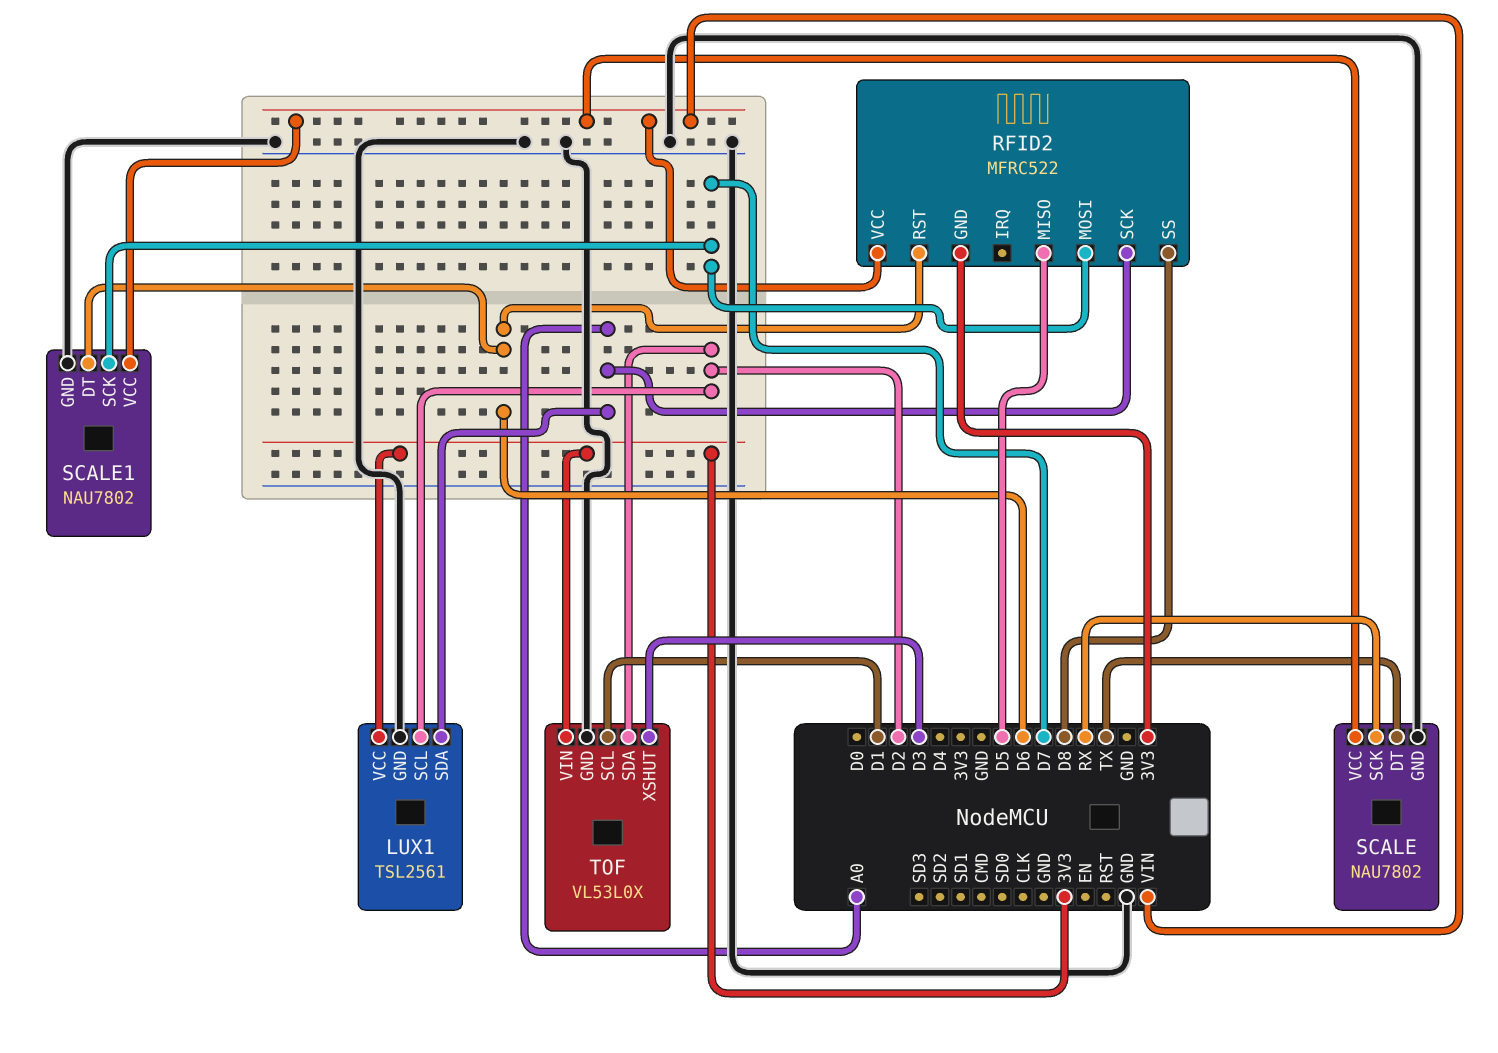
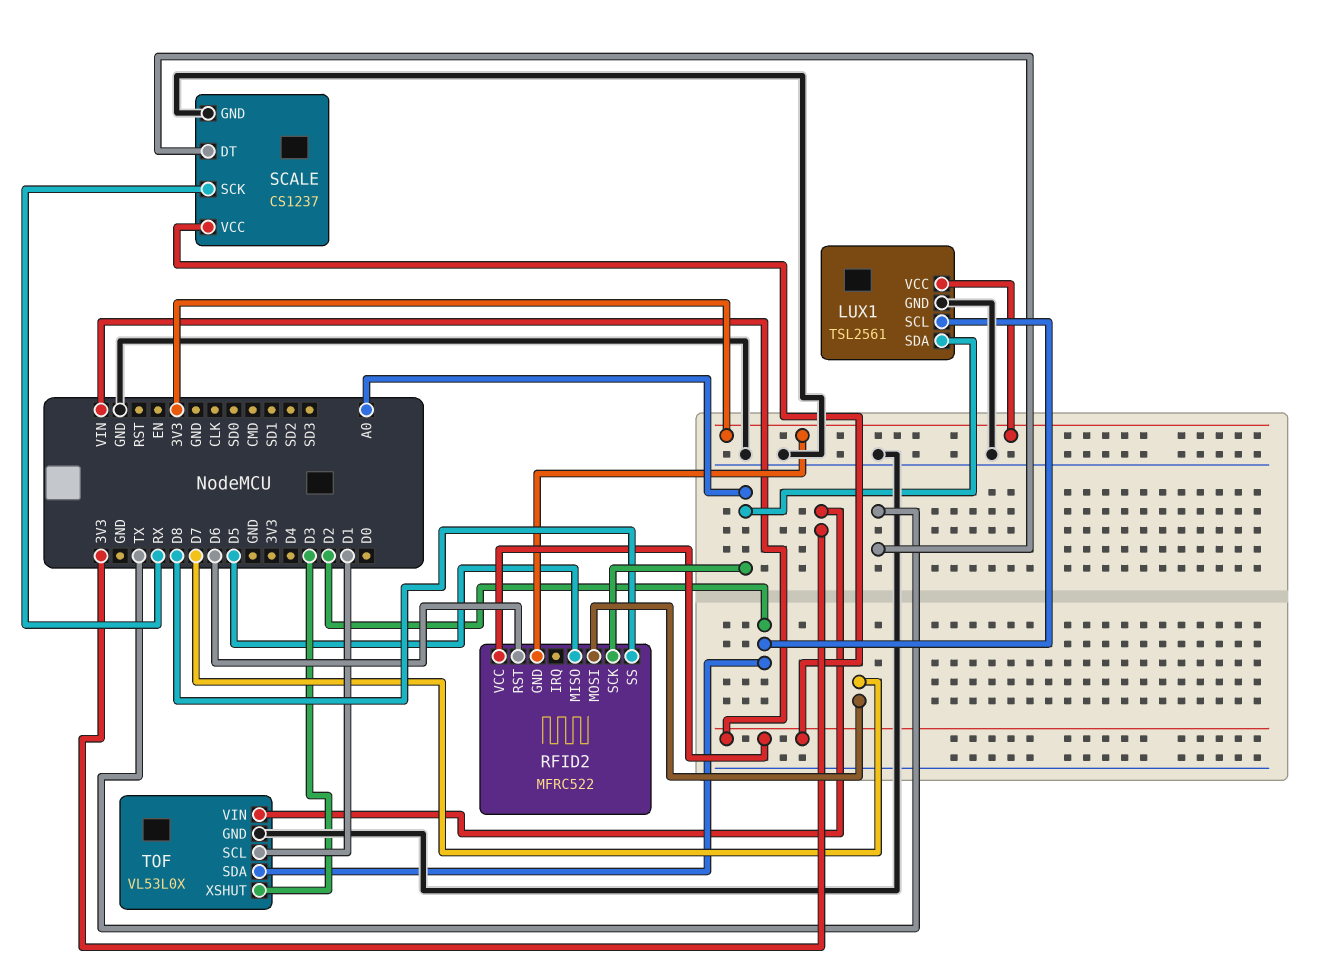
SCALE: NAU7802 -> CS1237
SCALE1: NAU7802 -> none
SCALE1 pin DT: D6 -> none
SCALE1 pin GND: GND -> none
SCALE1 pin SCK: D7 -> none
SCALE1 pin VCC: VIN -> none

